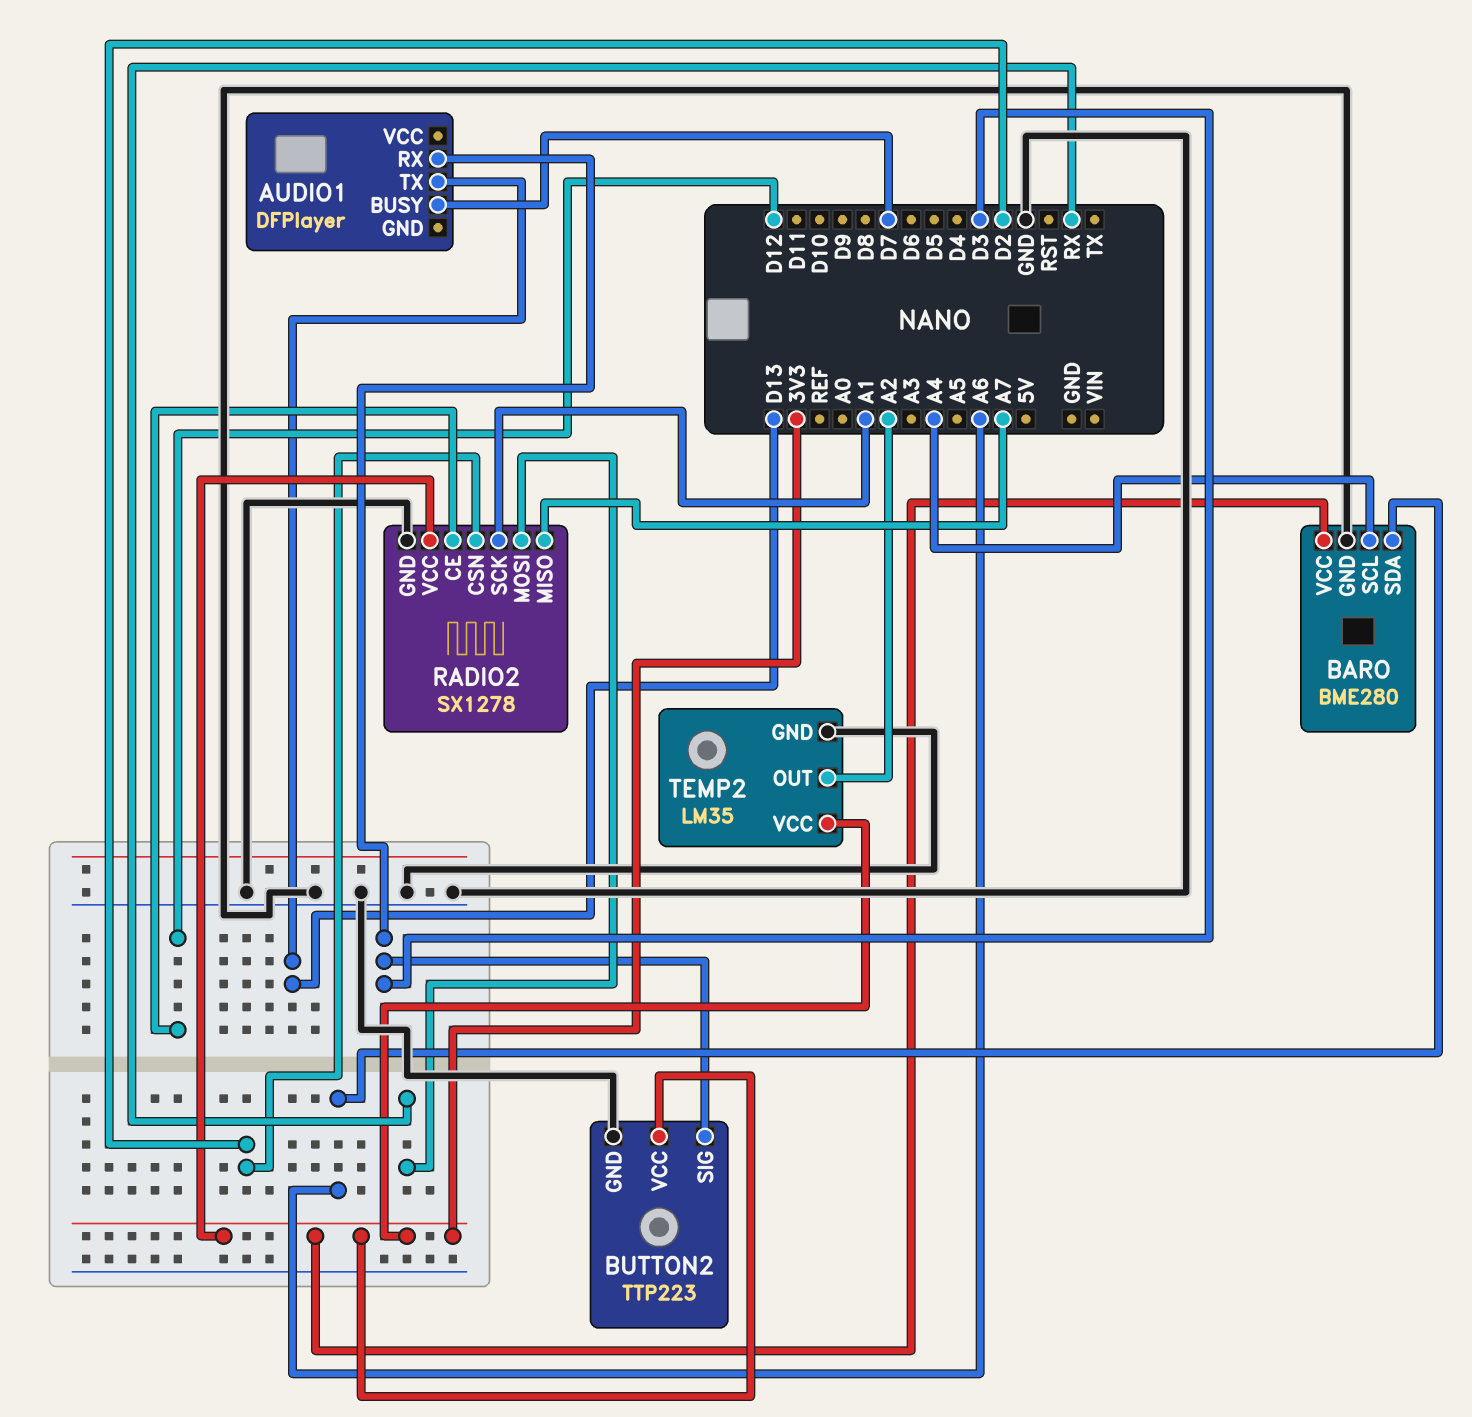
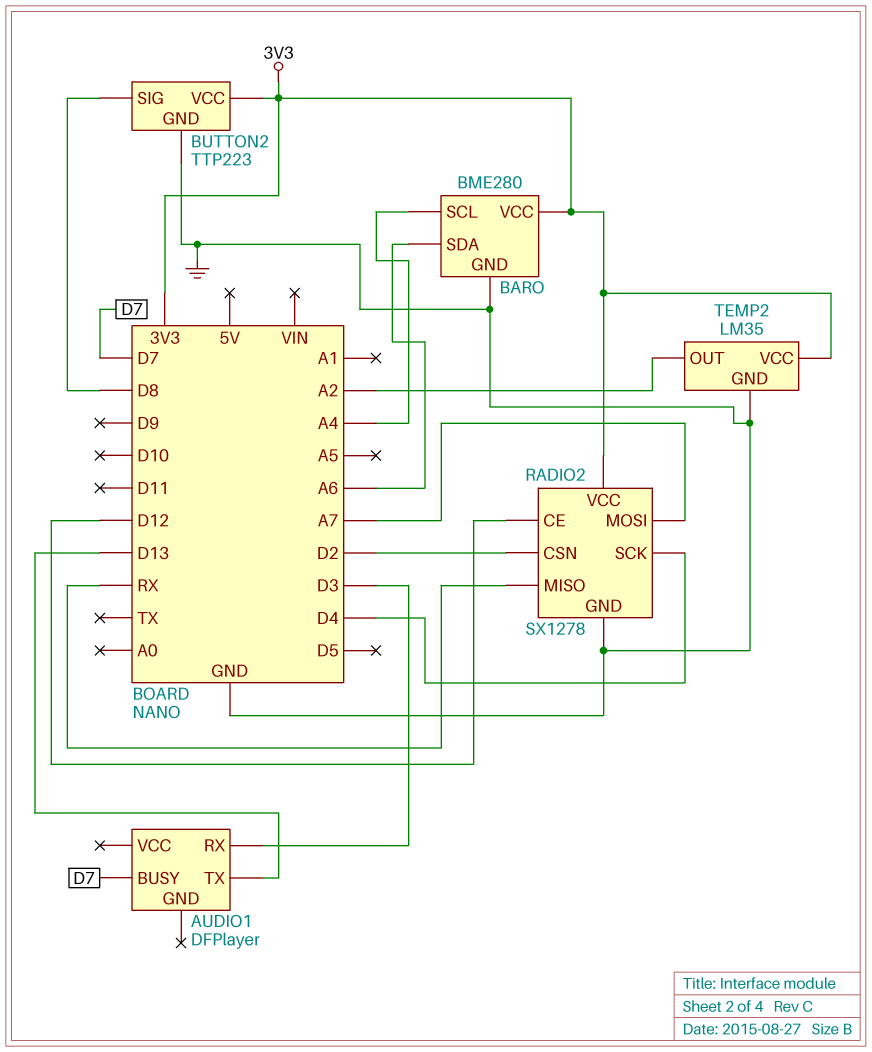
BUTTON2 pin SIG: D3 -> D8
RADIO2 pin MISO: A7 -> RX
RADIO2 pin MOSI: RX -> A7
RADIO2 pin SCK: A1 -> D4

